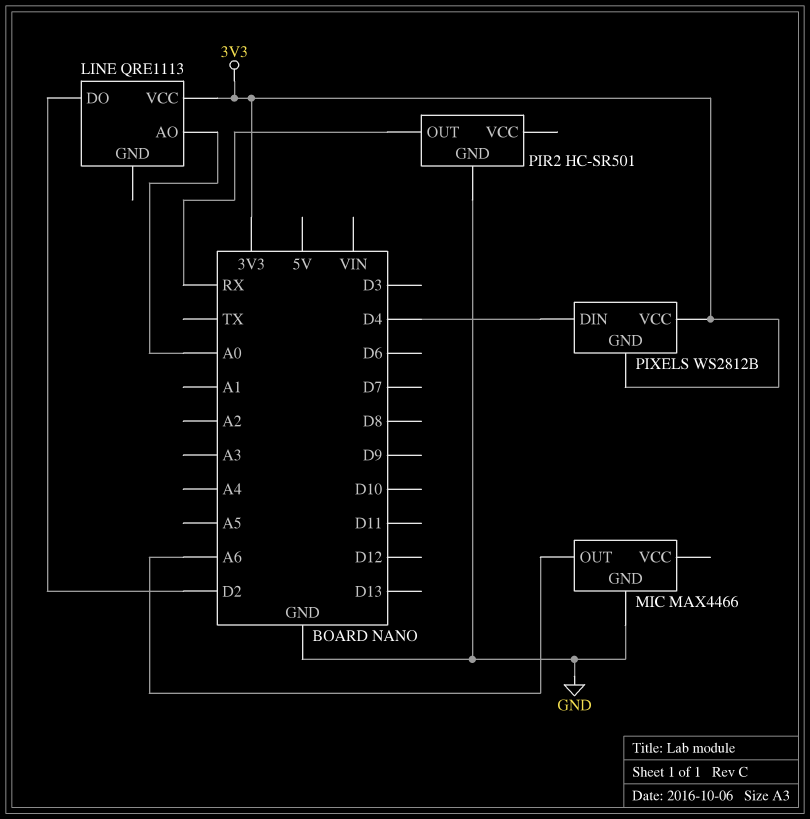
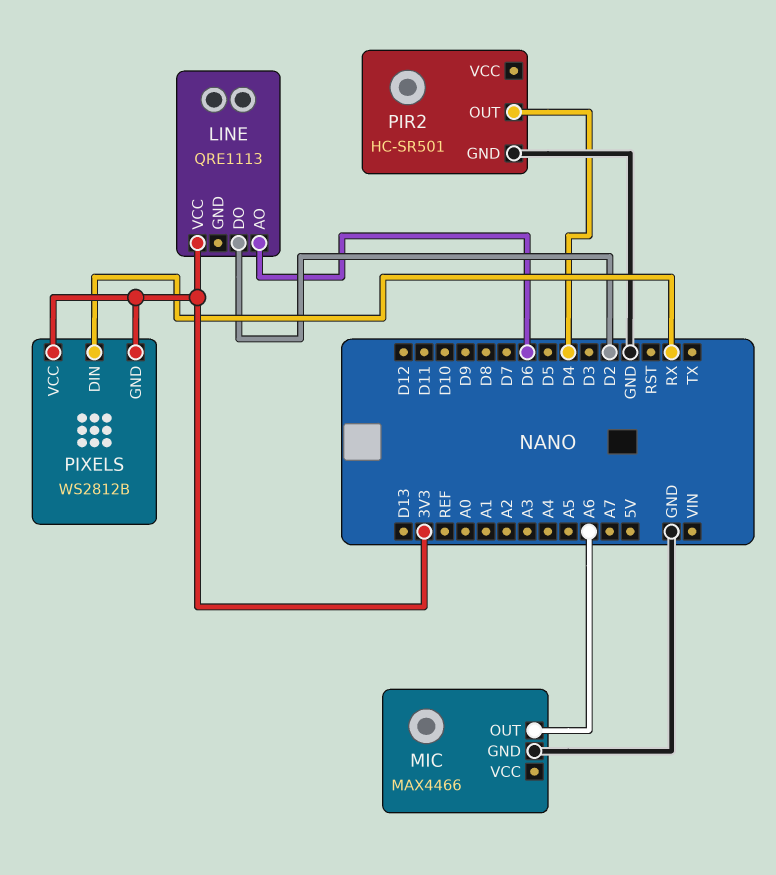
LINE pin AO: A0 -> D6
PIR2 pin OUT: RX -> D4
PIXELS pin DIN: D4 -> RX

